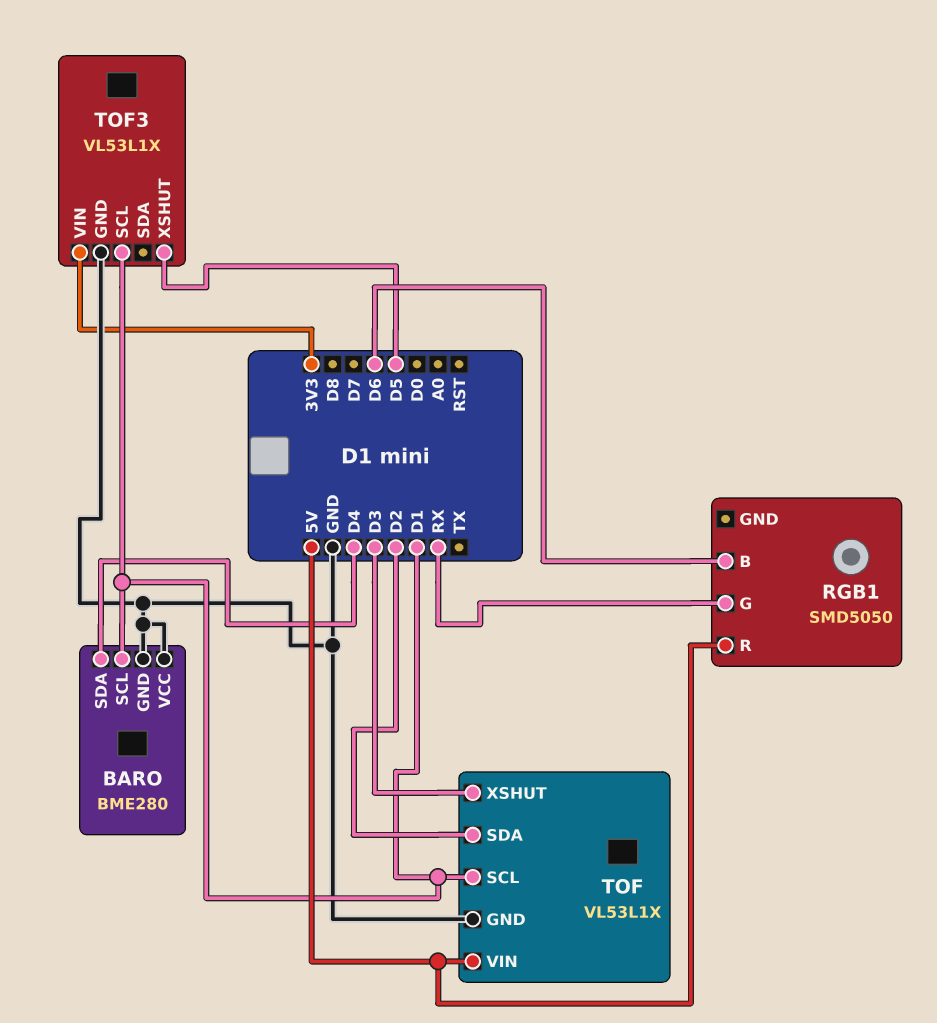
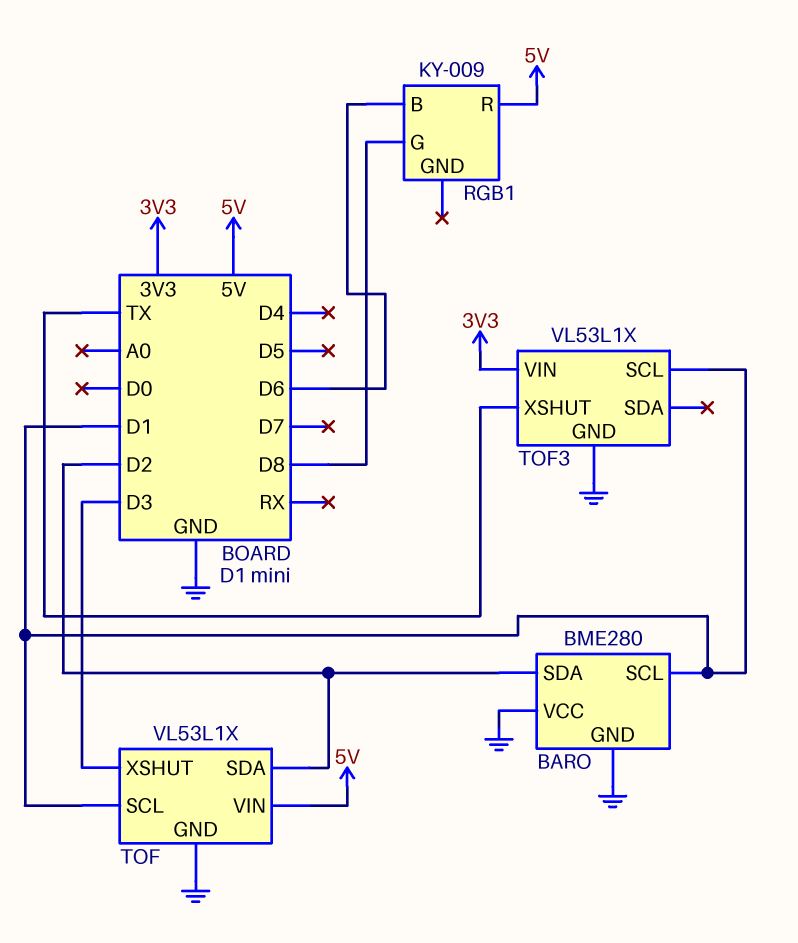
BARO pin SDA: D4 -> D2
RGB1: SMD5050 -> KY-009
RGB1 pin G: RX -> D8
TOF3 pin XSHUT: D5 -> TX

